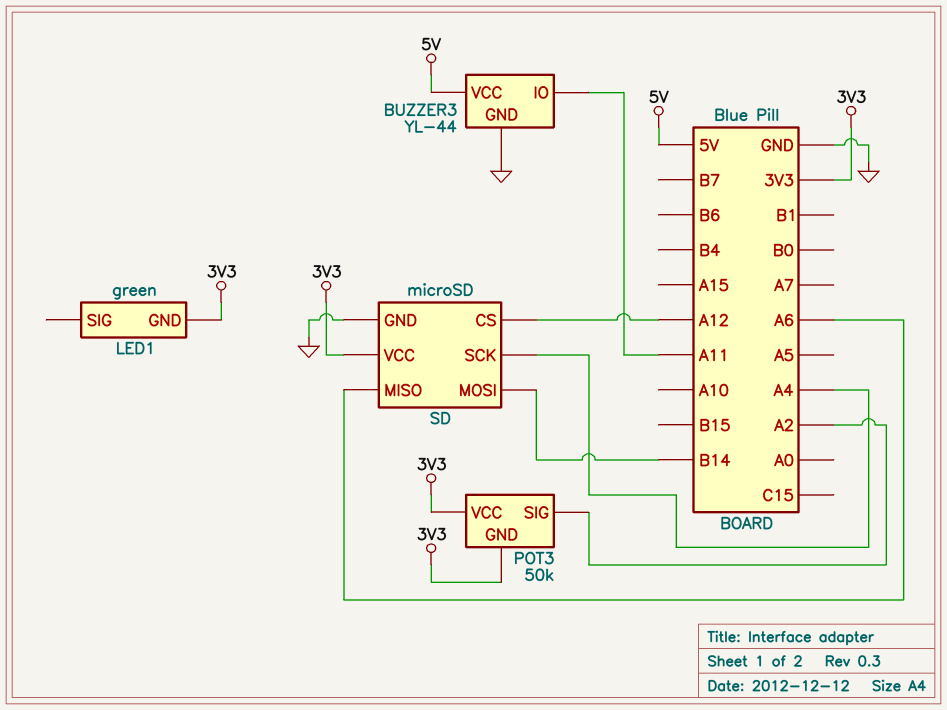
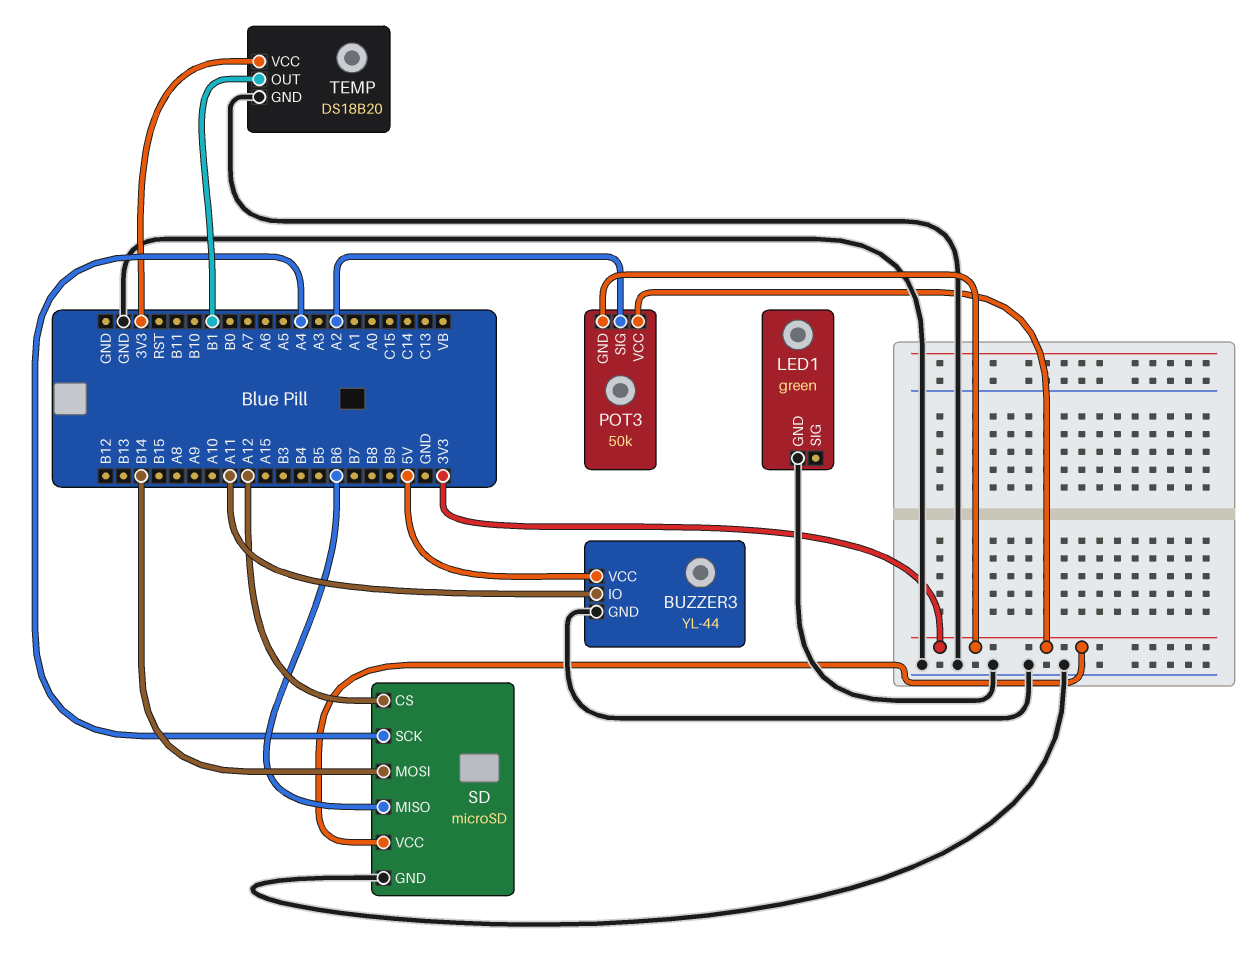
LED1 pin GND: 3V3 -> GND
SD pin MISO: A6 -> B6
TEMP: none -> DS18B20
TEMP pin GND: none -> GND
TEMP pin OUT: none -> B1
TEMP pin VCC: none -> 3V3

